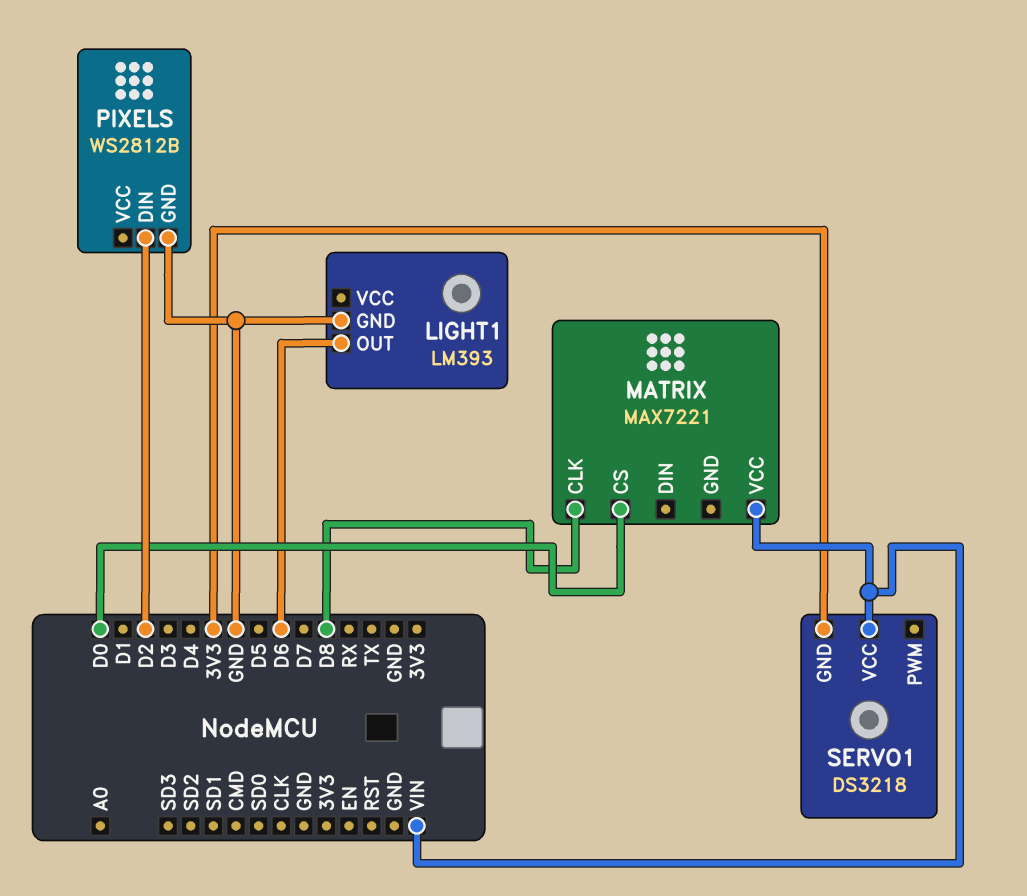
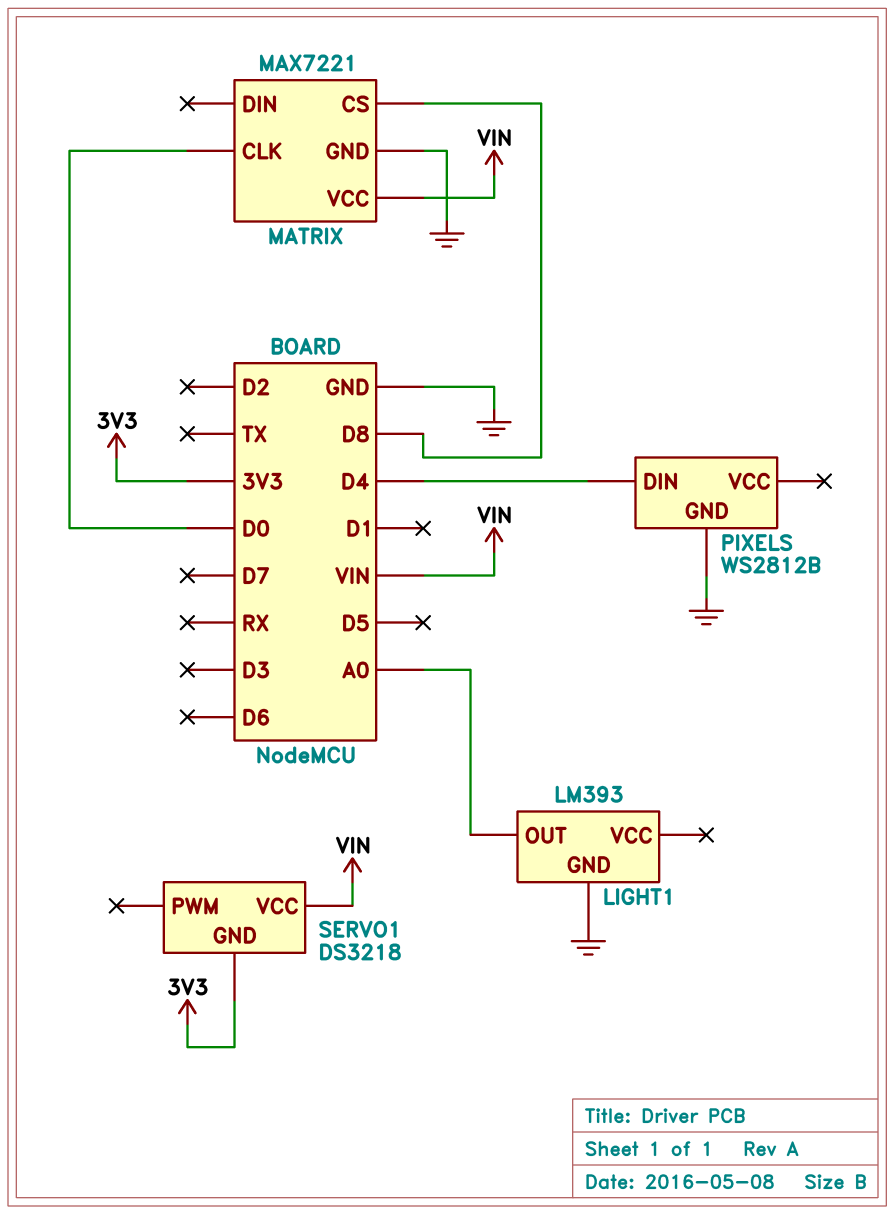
LIGHT1 pin OUT: D6 -> A0
MATRIX pin CLK: D8 -> D0
MATRIX pin CS: D0 -> D8
MATRIX pin GND: none -> GND
PIXELS pin DIN: D2 -> D4

